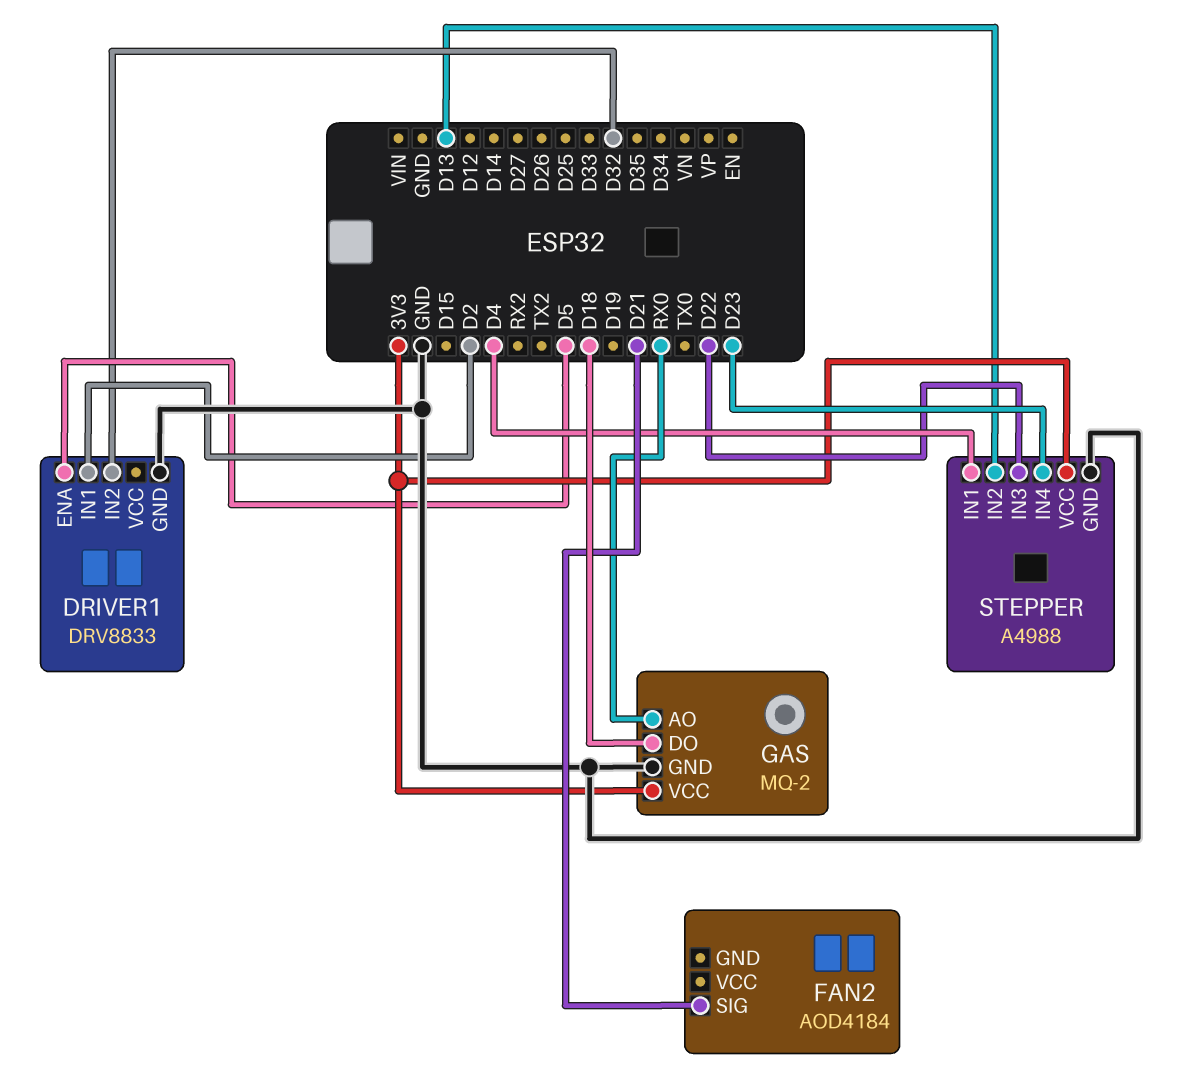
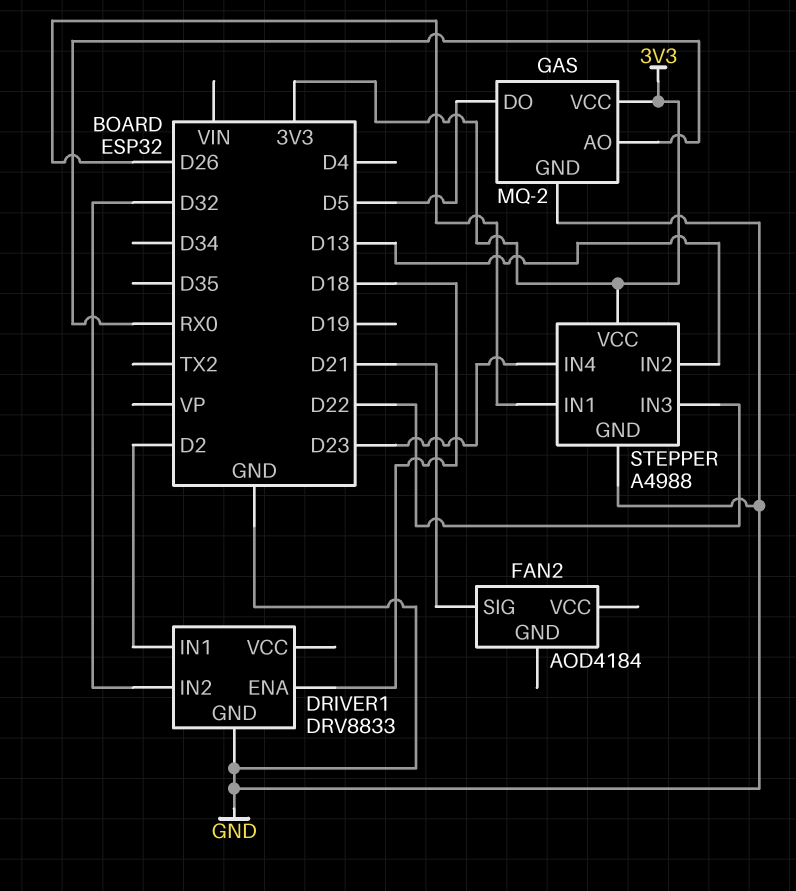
DRIVER1 pin ENA: D5 -> D18
GAS pin DO: D18 -> D5
STEPPER pin IN1: D4 -> D26

